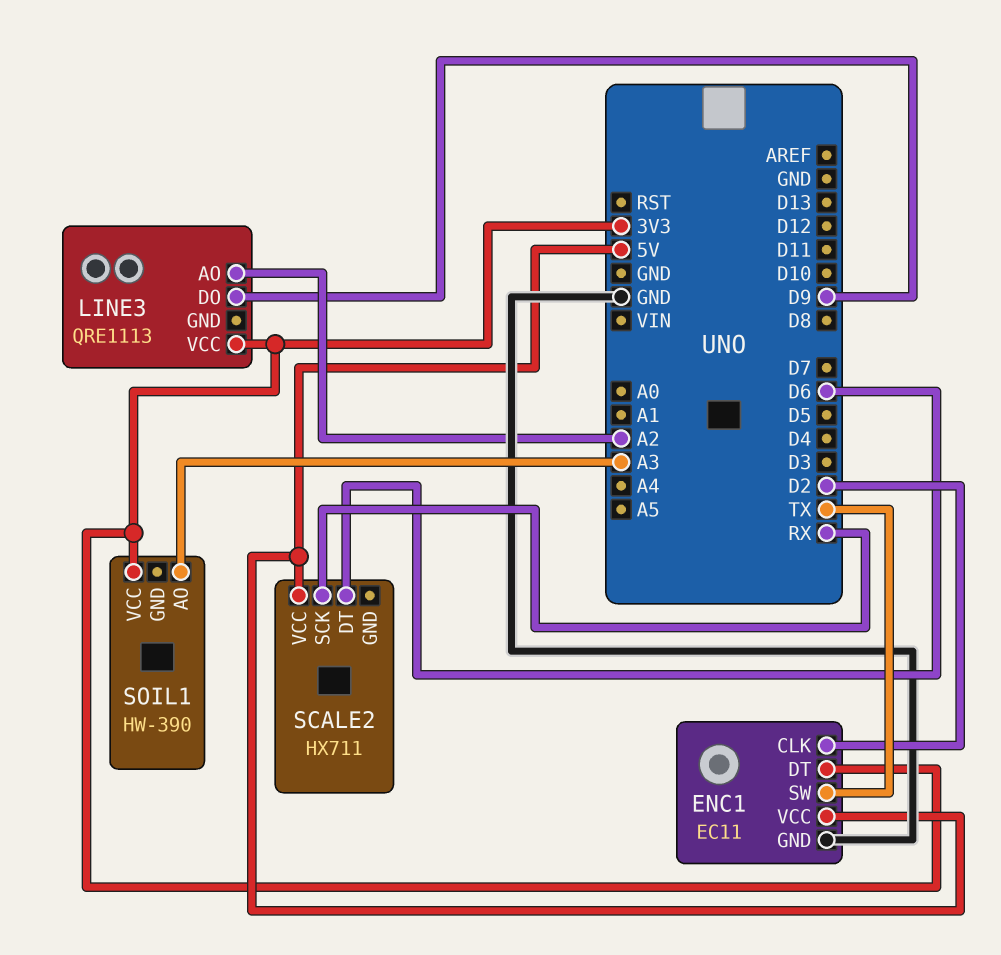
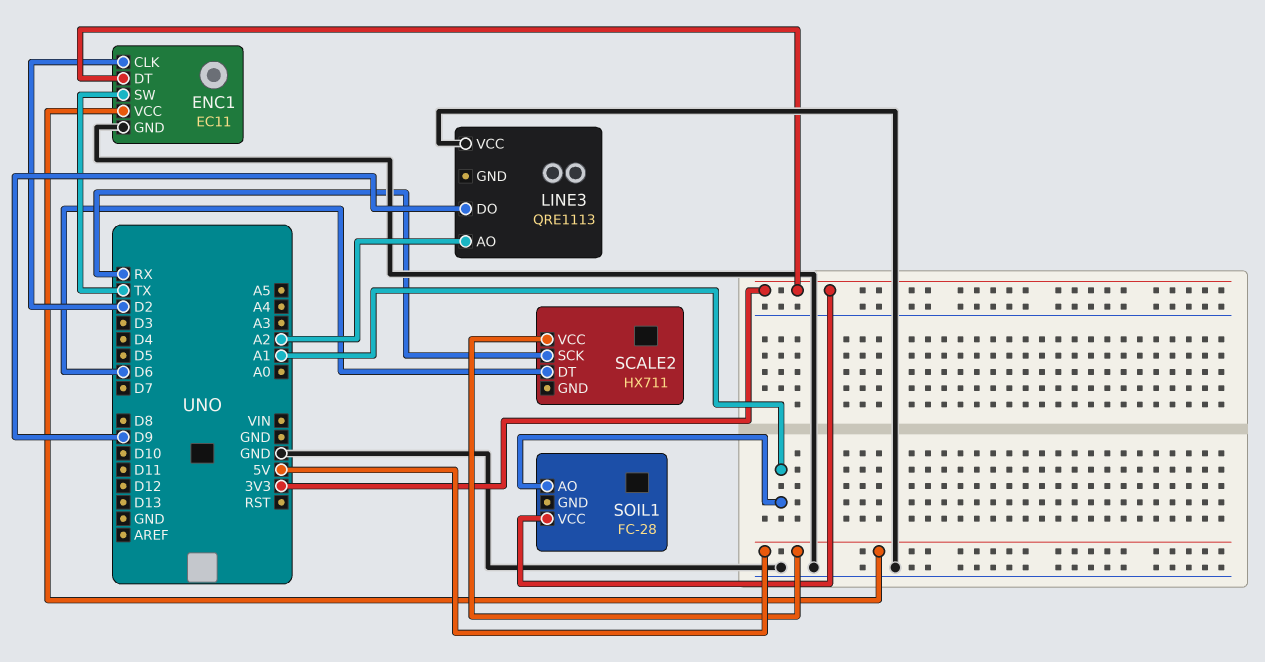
LINE3 pin VCC: 3V3 -> GND
SOIL1: HW-390 -> FC-28
SOIL1 pin AO: A3 -> A1

